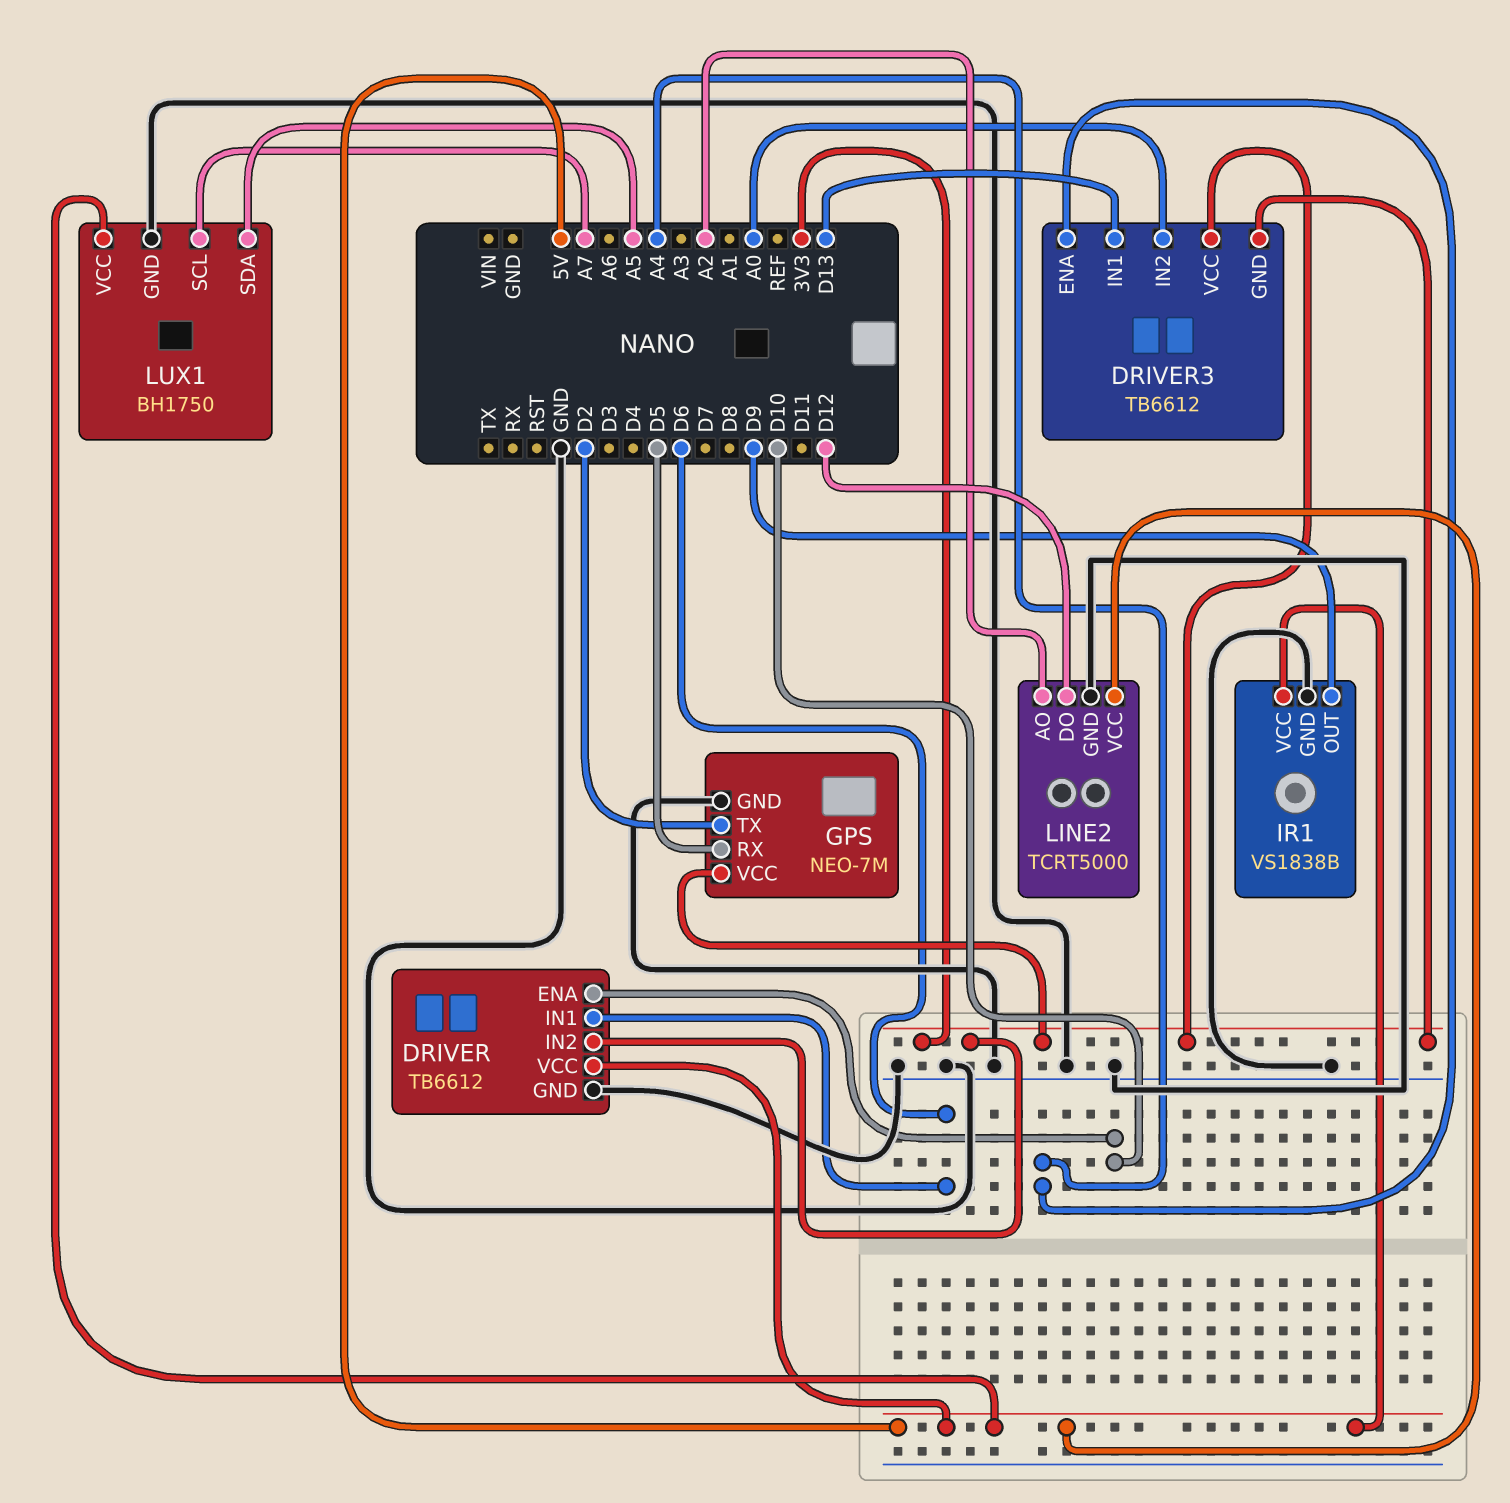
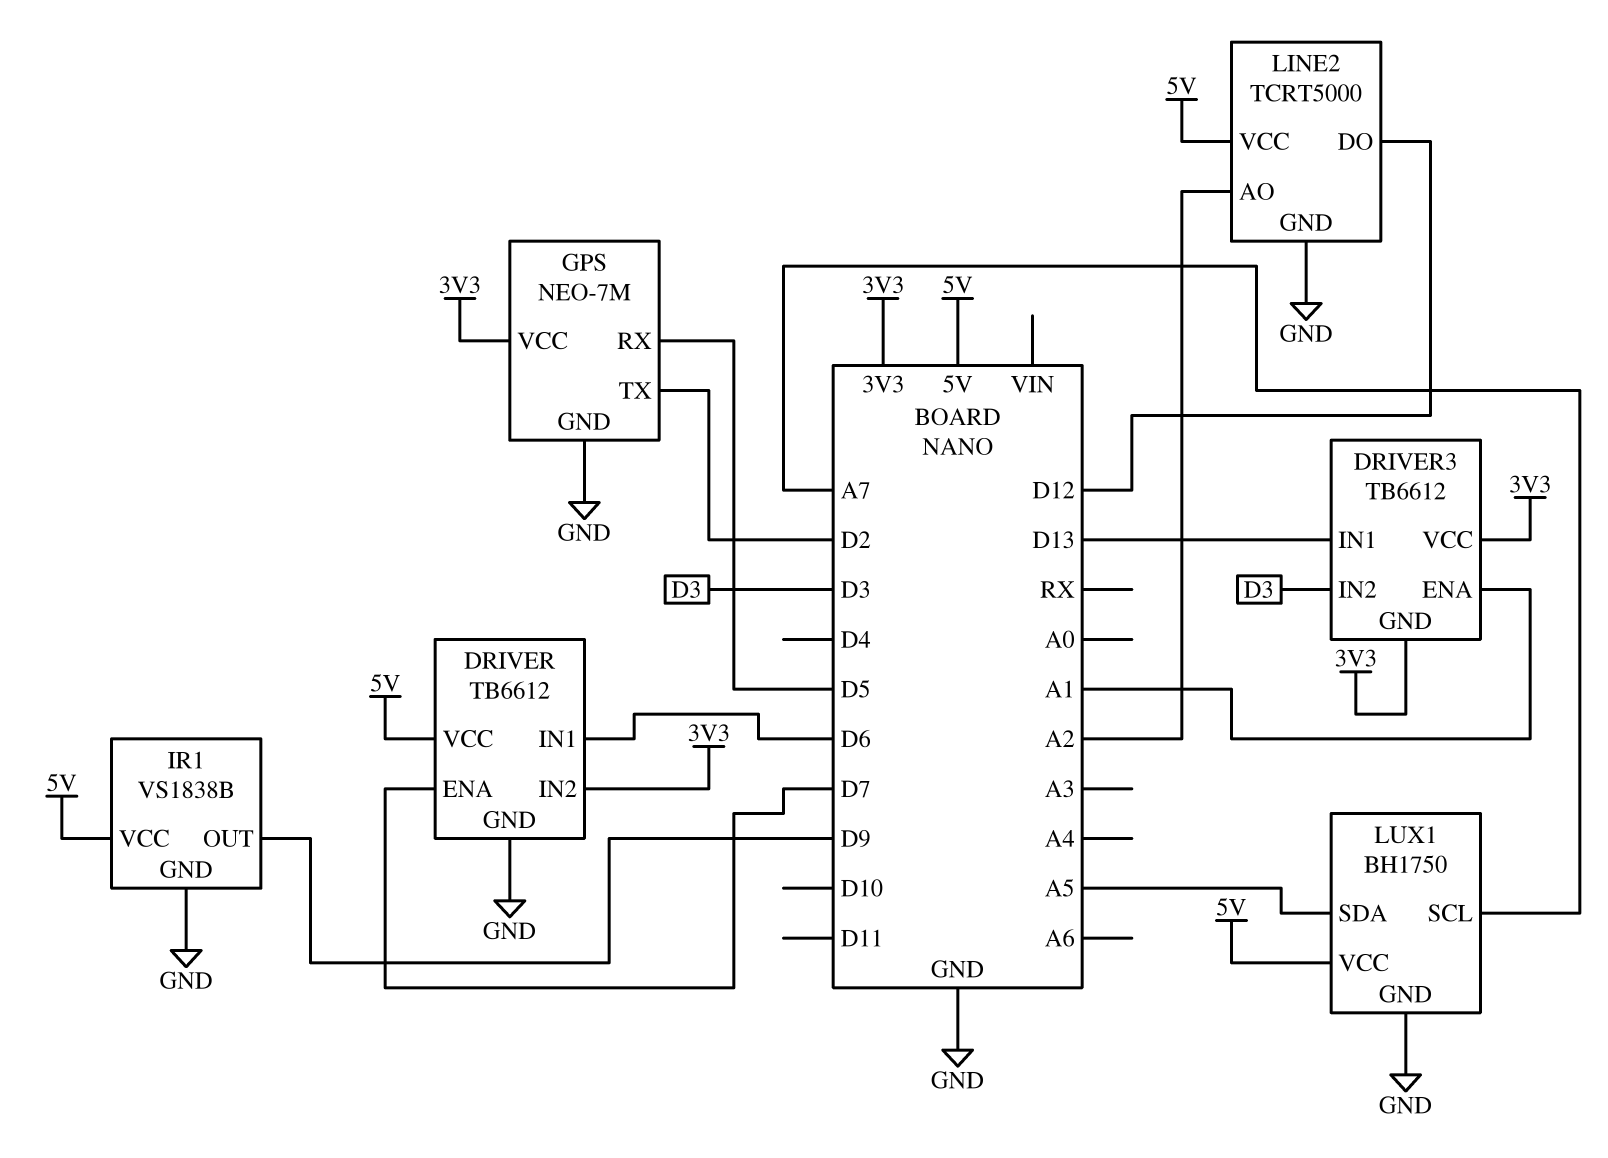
DRIVER pin ENA: D10 -> D7
DRIVER3 pin ENA: A4 -> A1
DRIVER3 pin IN2: A0 -> D3

